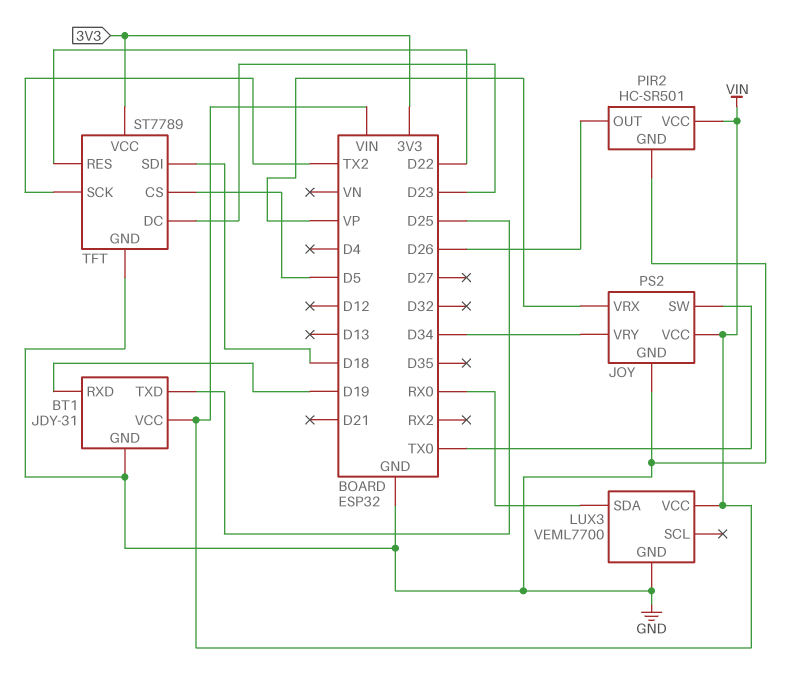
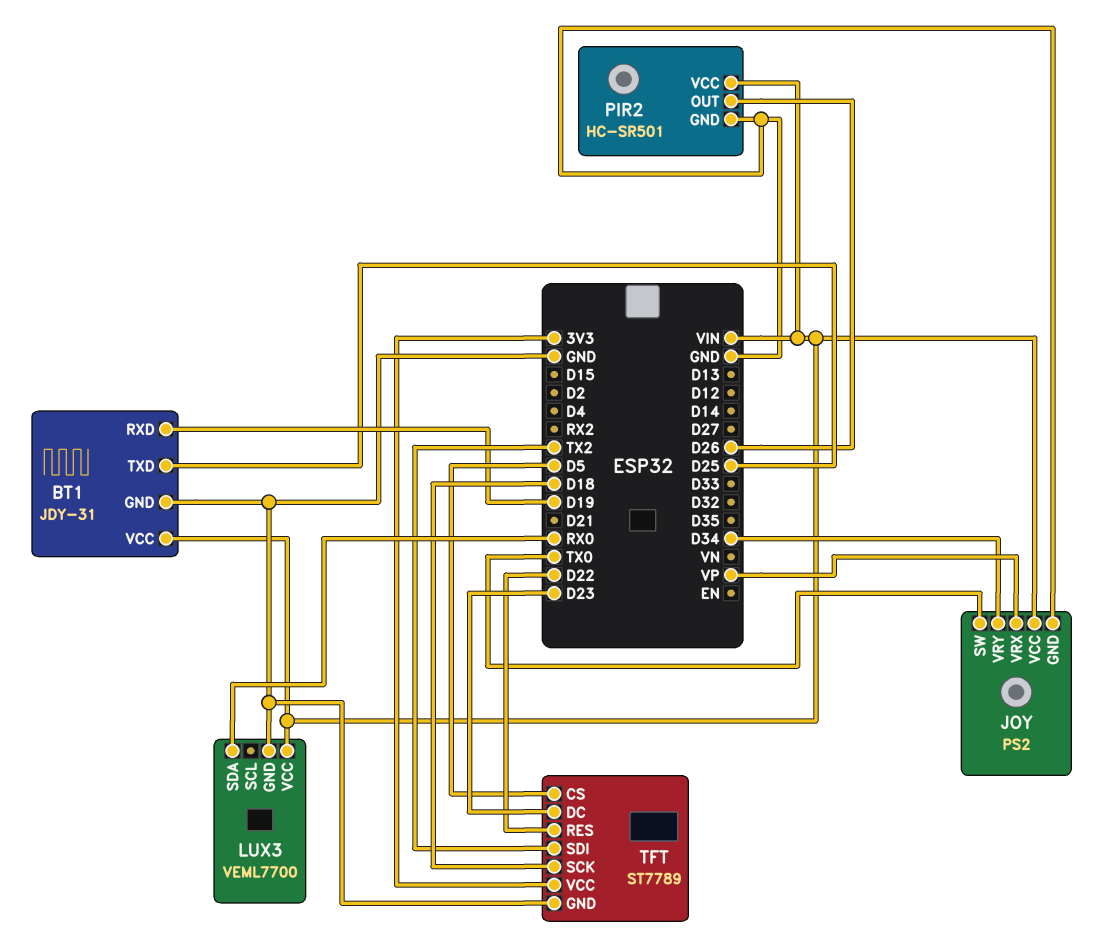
TFT pin SCK: TX2 -> D18
TFT pin SDI: D18 -> TX2

